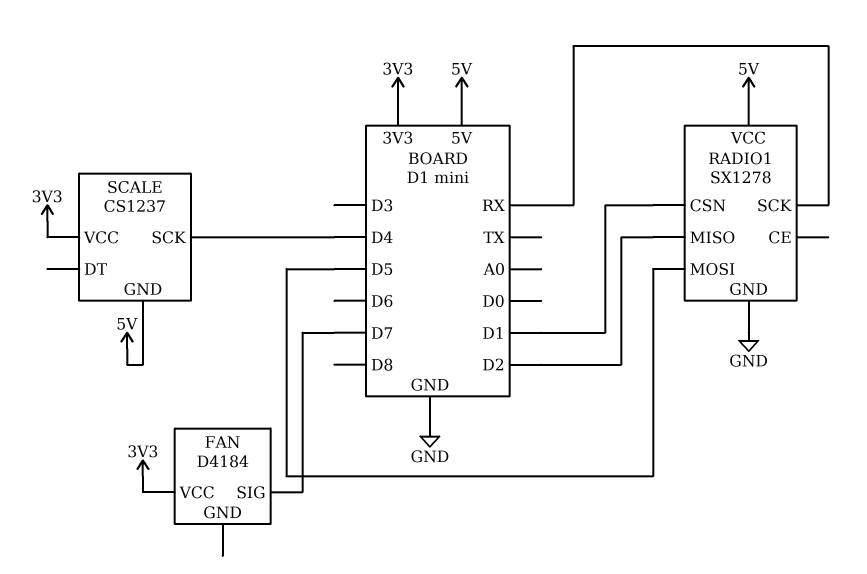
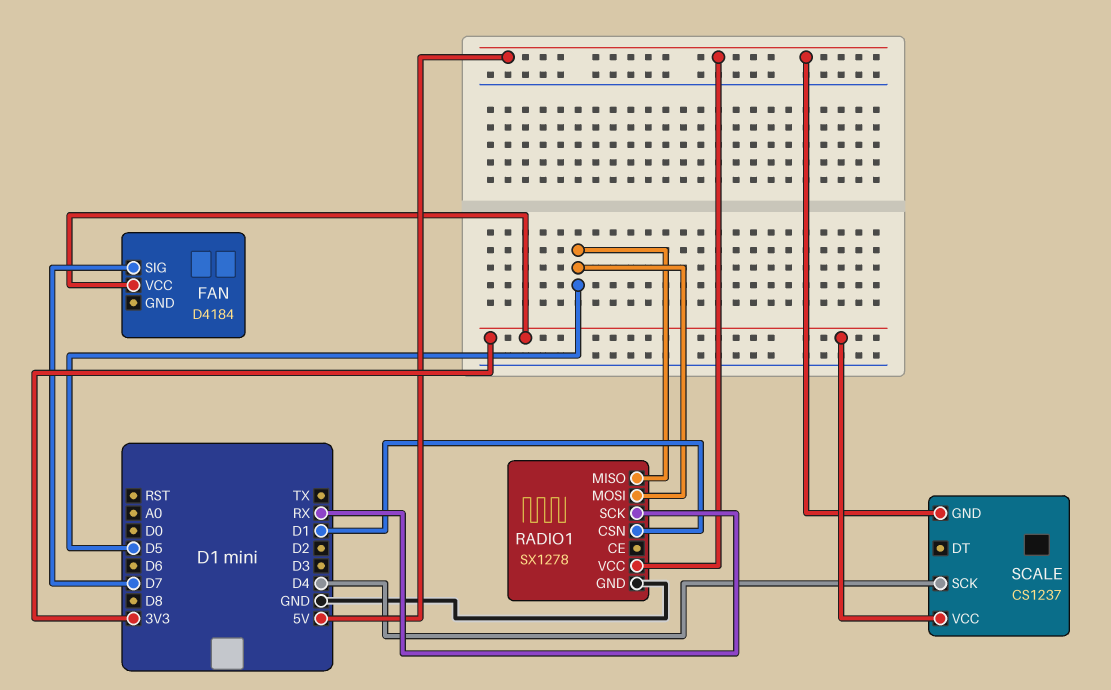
RADIO1 pin MISO: D2 -> D5

